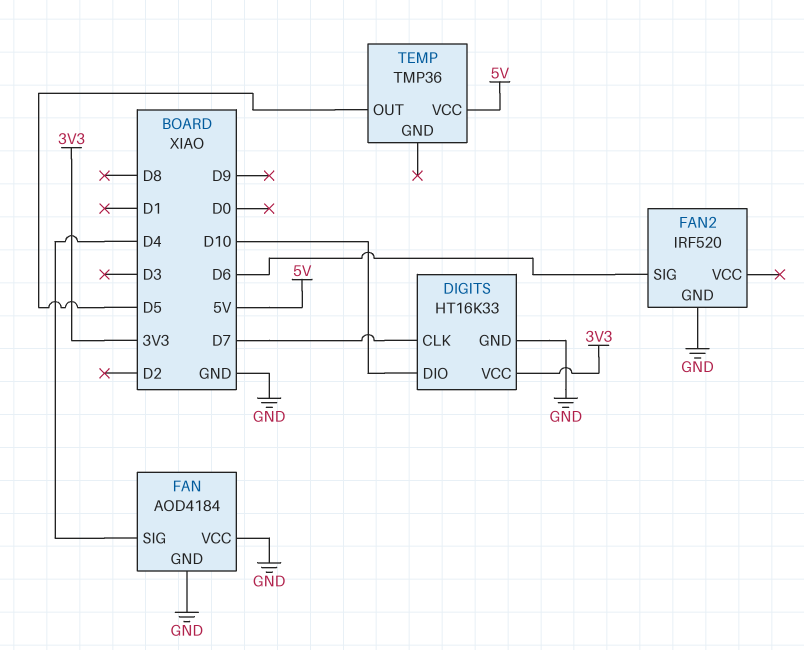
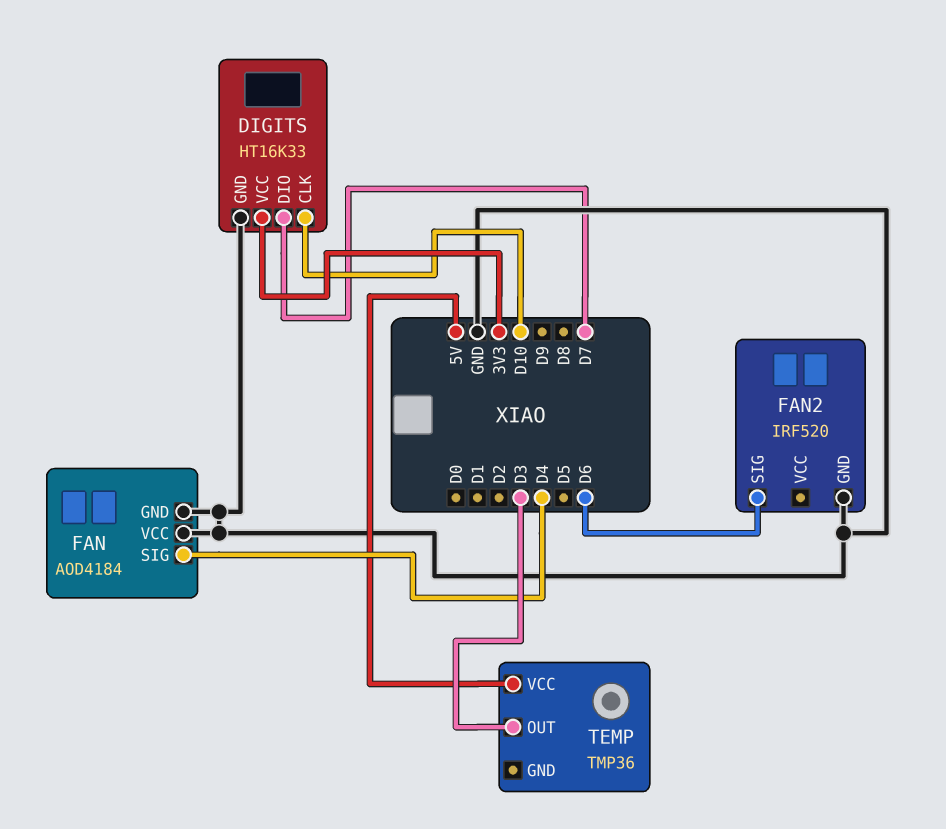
DIGITS pin CLK: D7 -> D10
DIGITS pin DIO: D10 -> D7
TEMP pin OUT: D5 -> D3

